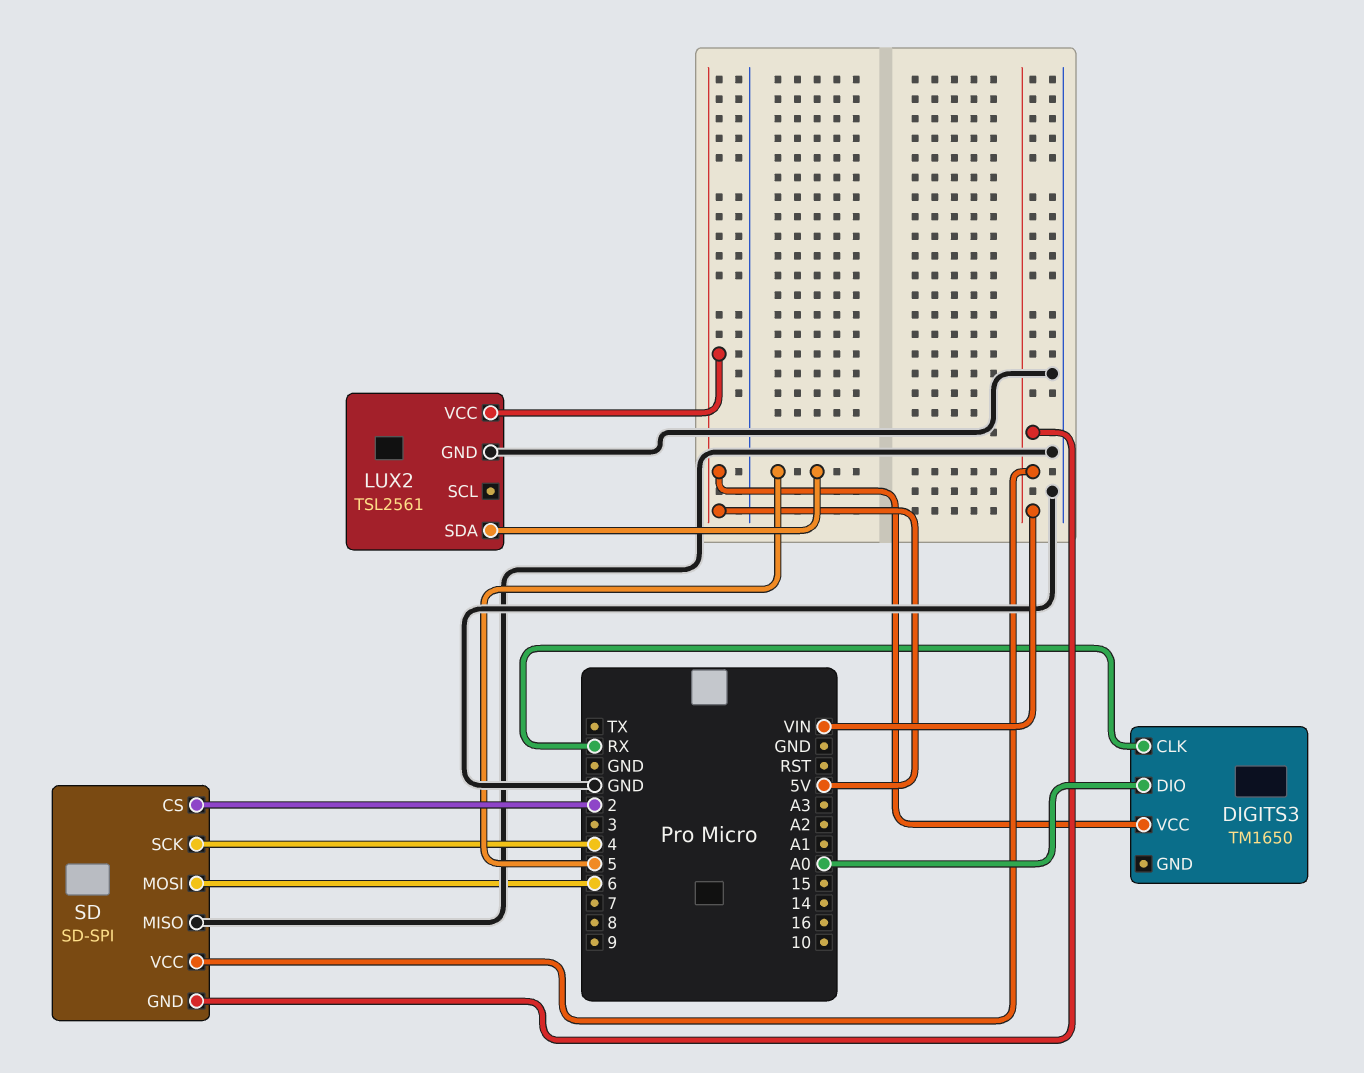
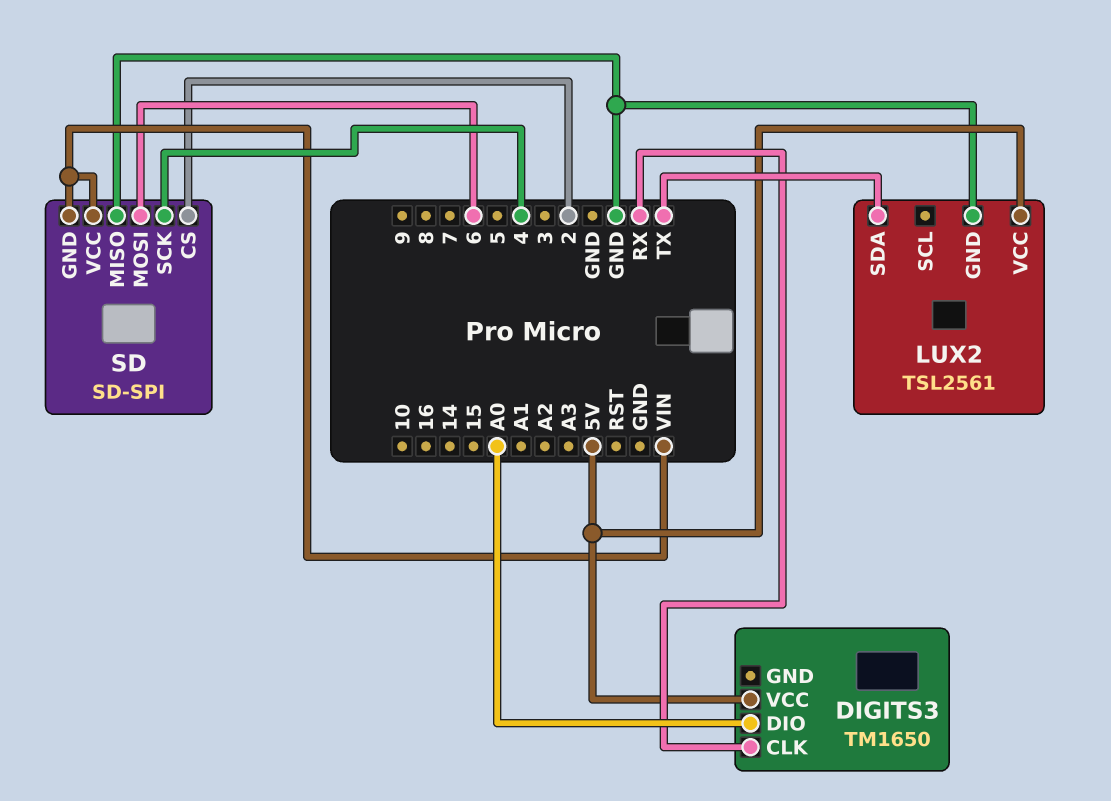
LUX2 pin SDA: 5 -> TX

